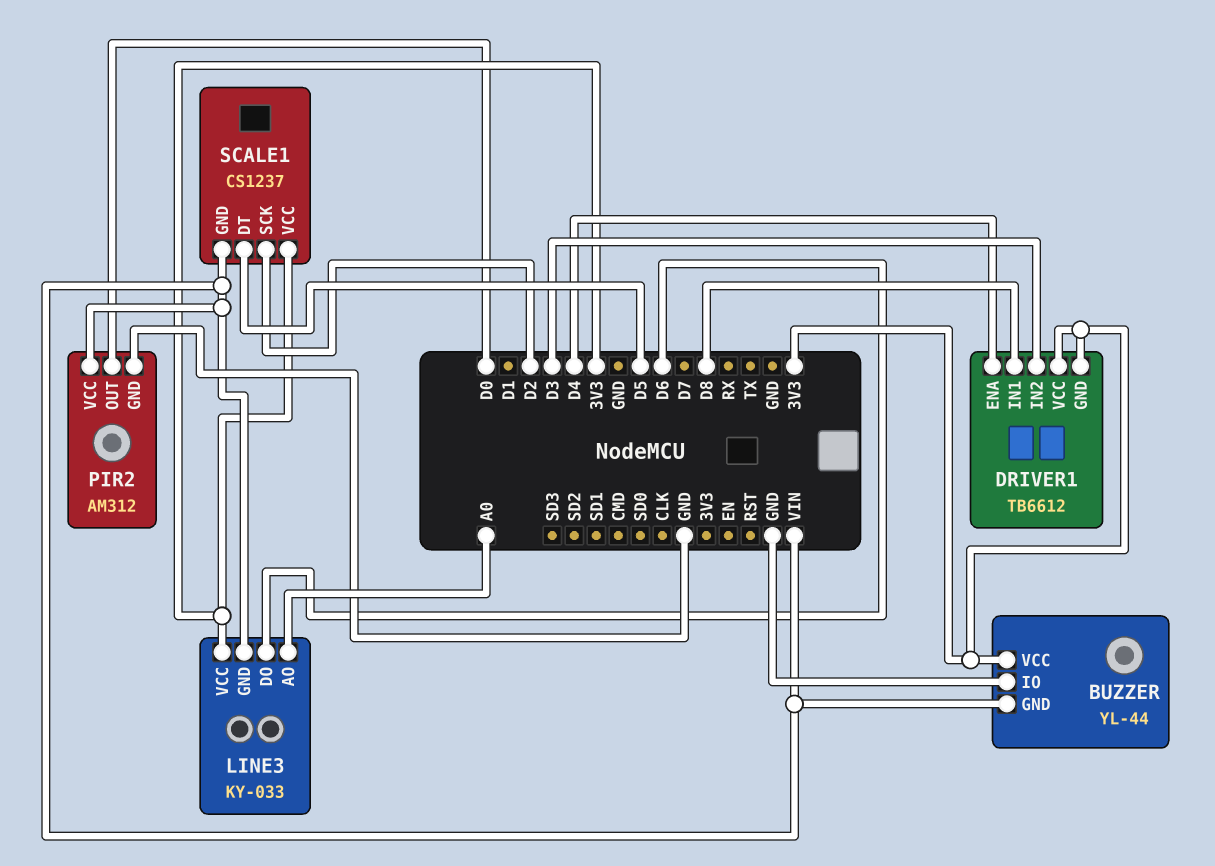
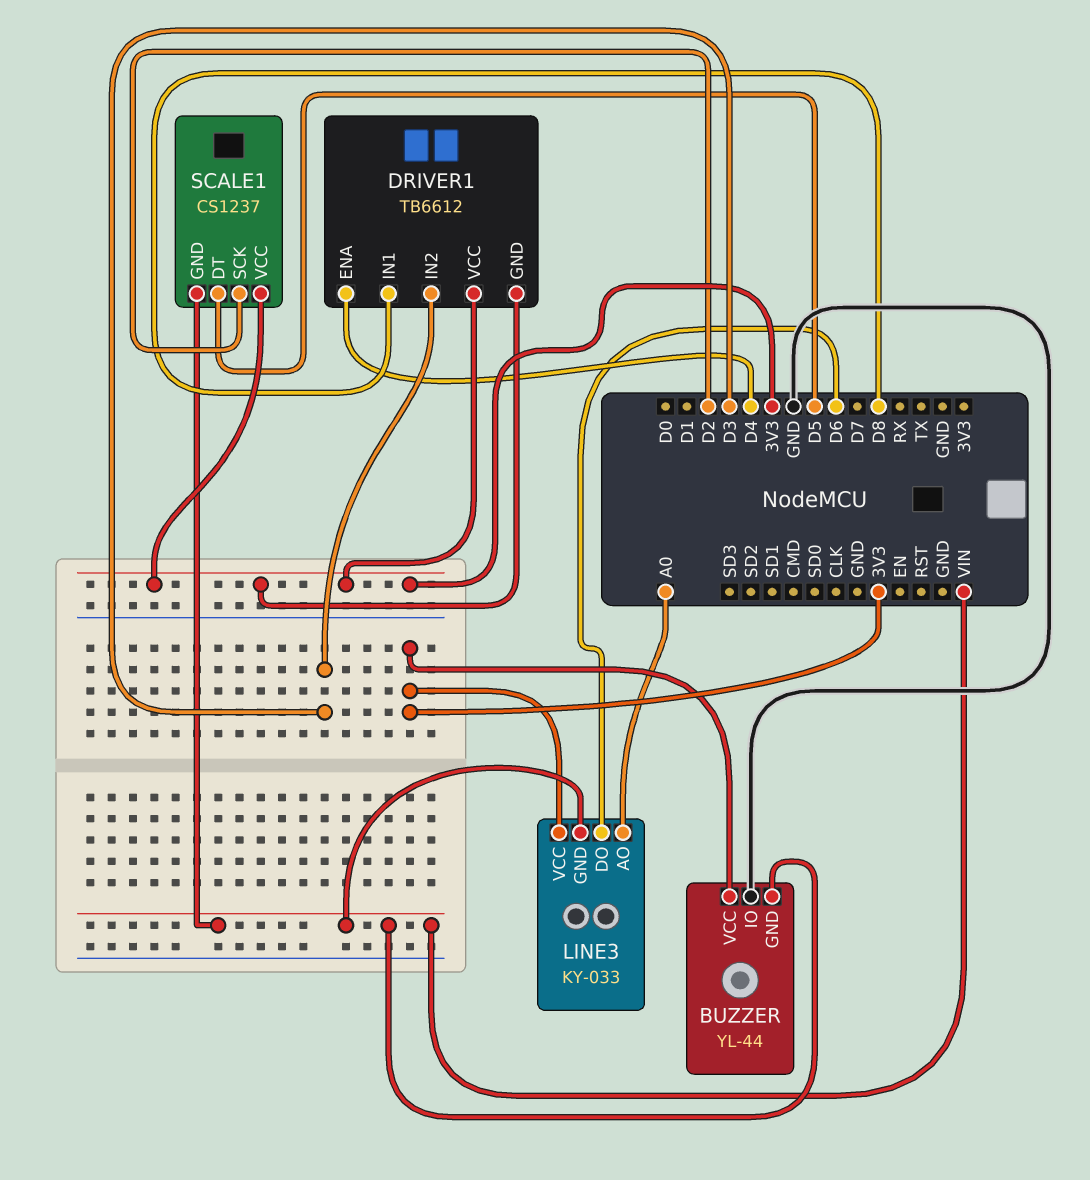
PIR2: AM312 -> none
PIR2 pin GND: GND -> none
PIR2 pin OUT: D0 -> none
PIR2 pin VCC: VIN -> none

